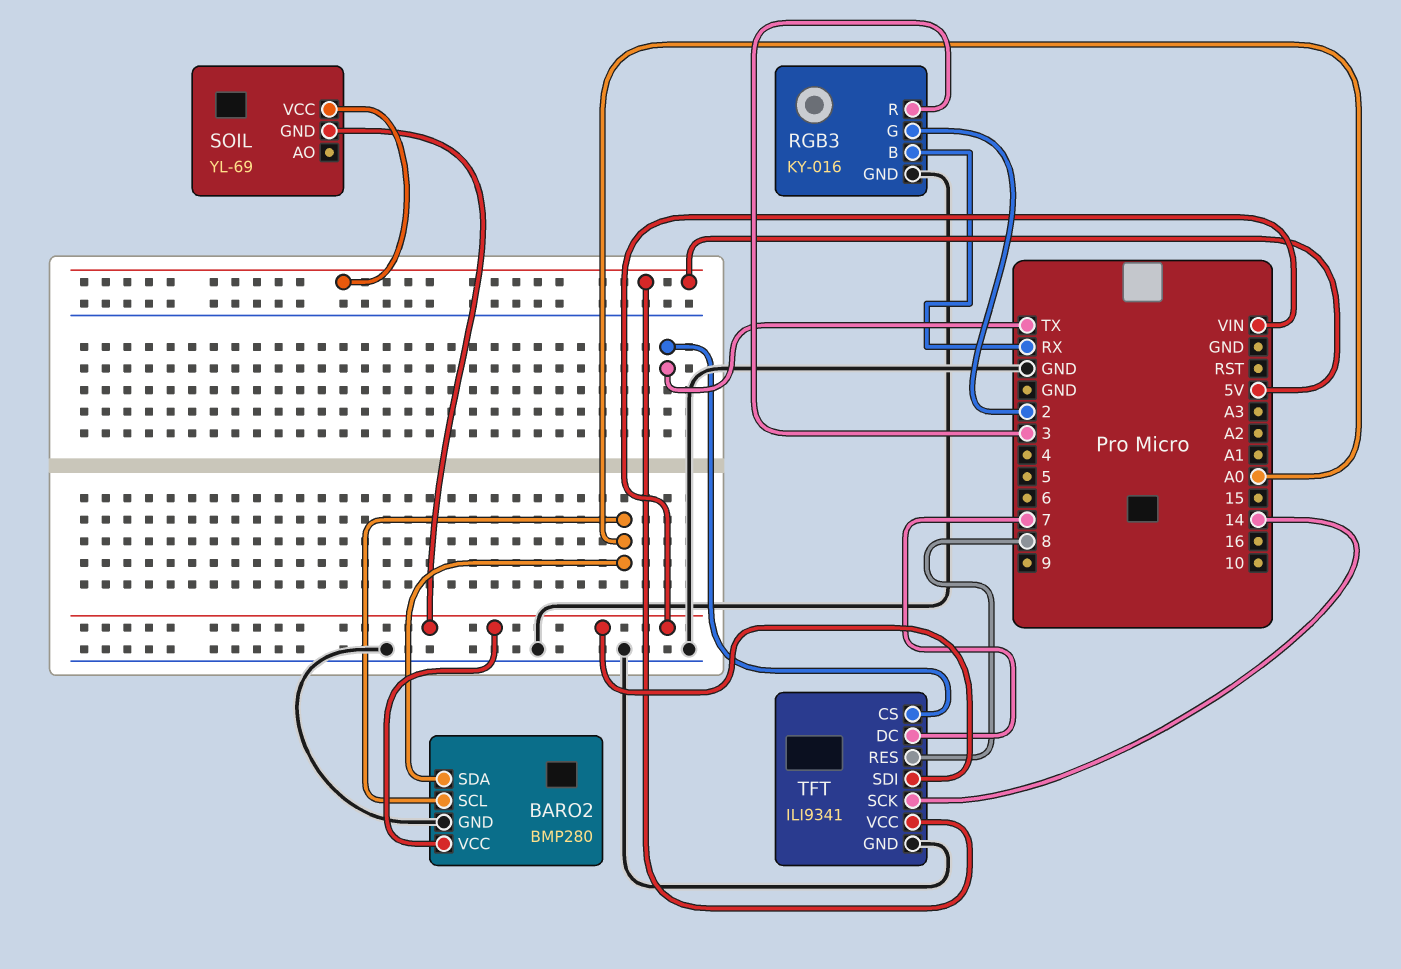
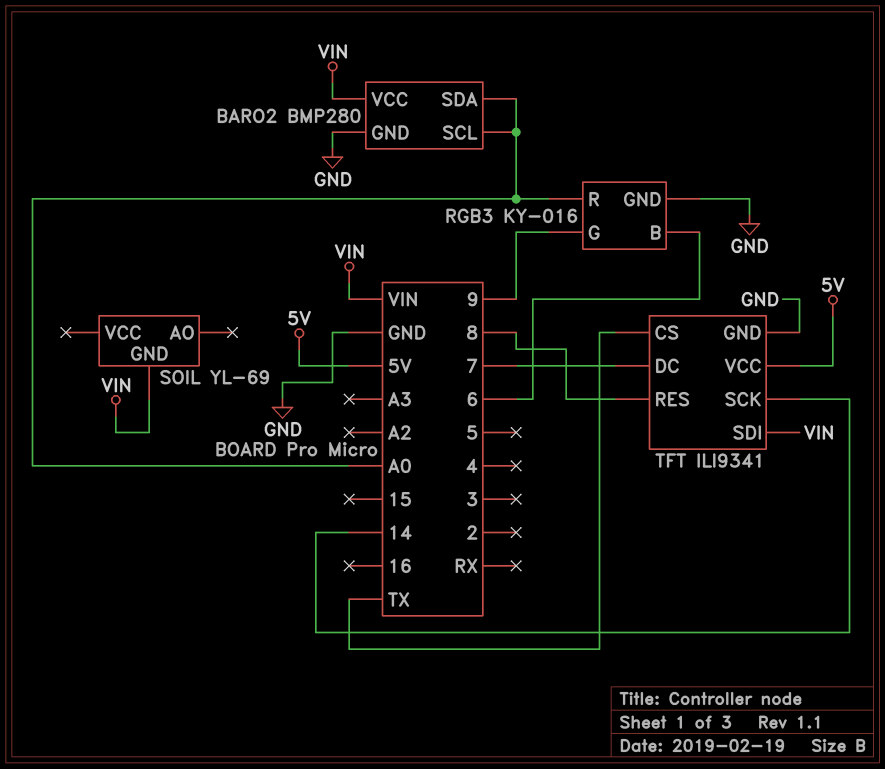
RGB3 pin B: RX -> 6
RGB3 pin G: 2 -> 9
RGB3 pin R: 3 -> A0
SOIL pin VCC: 5V -> none

